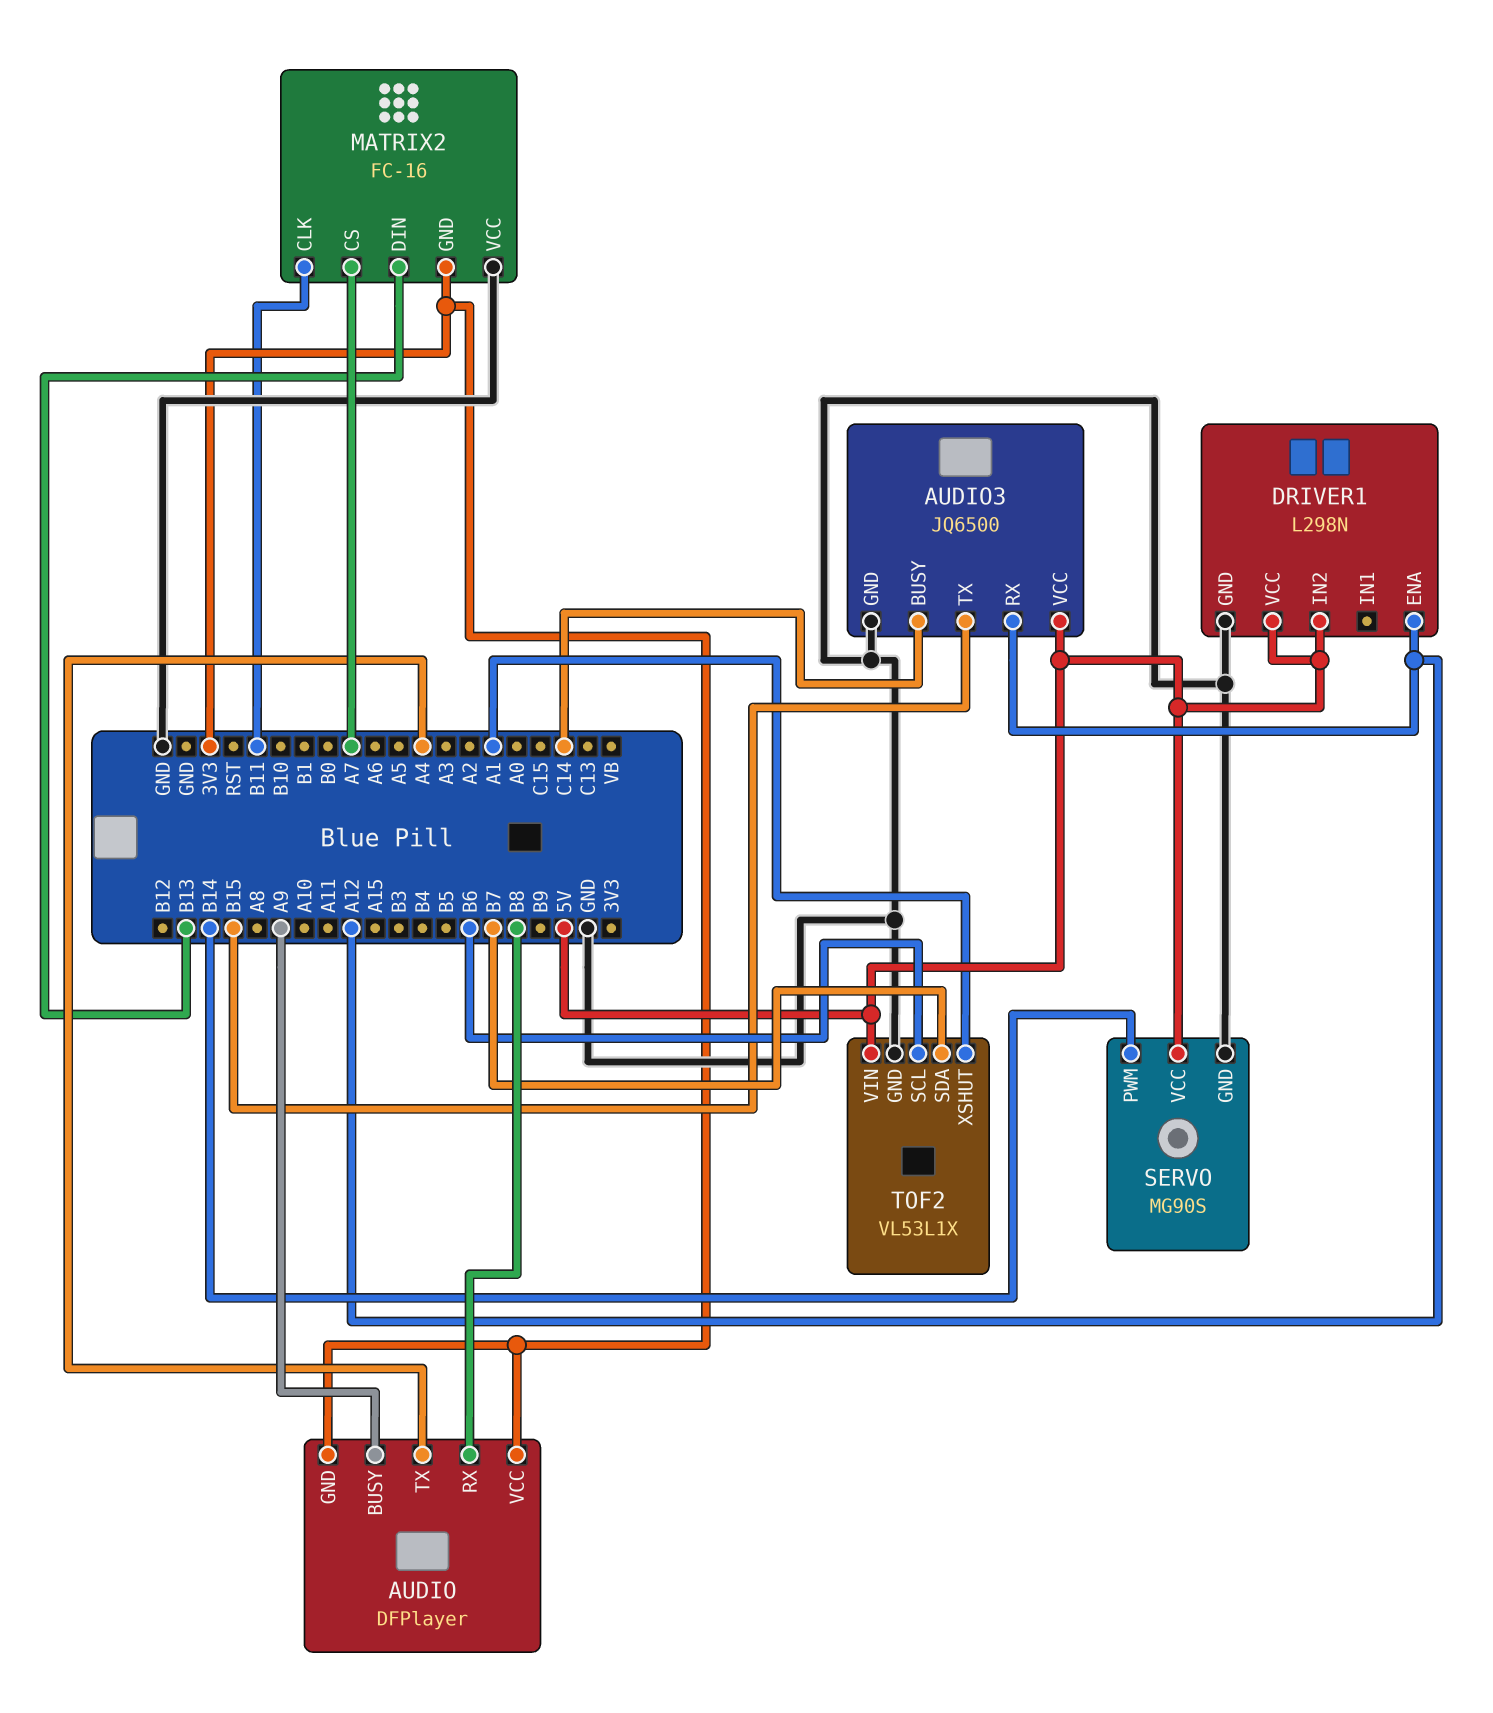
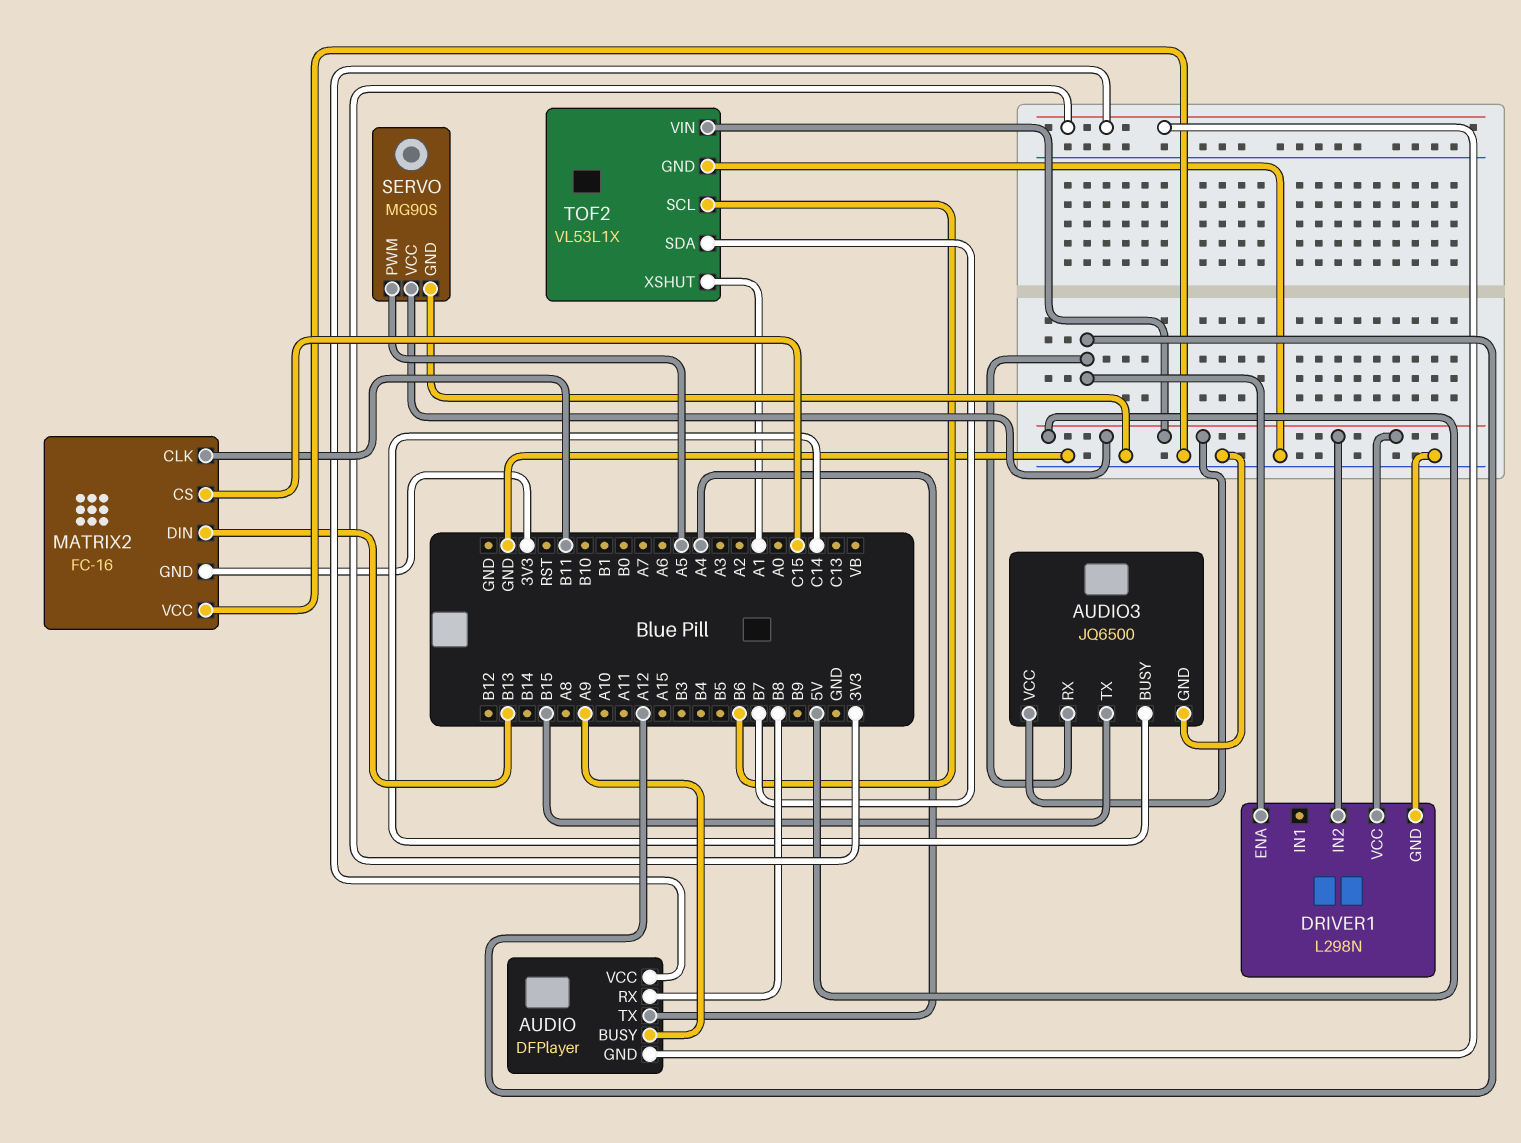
MATRIX2 pin CS: A7 -> C15
SERVO pin PWM: B14 -> A5

